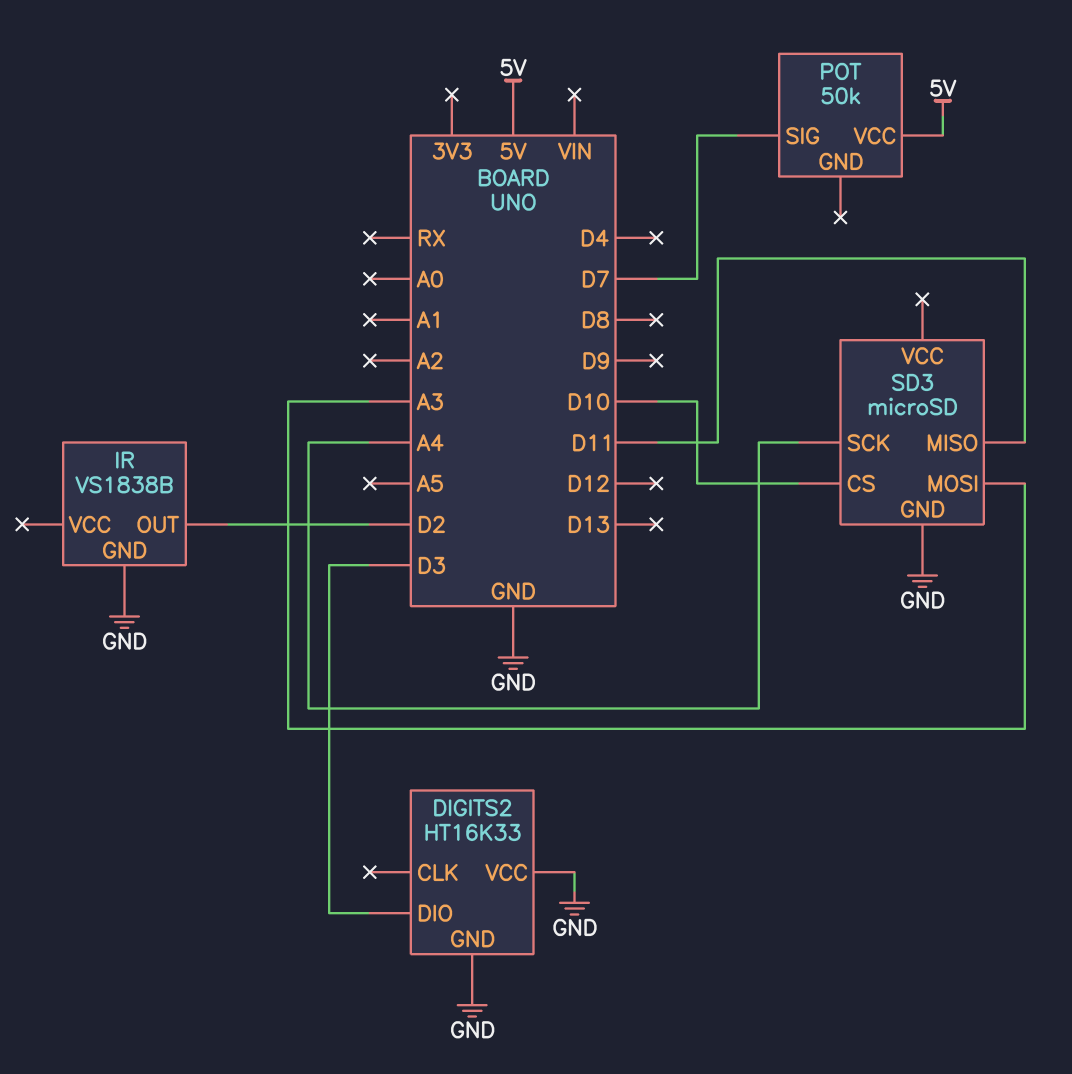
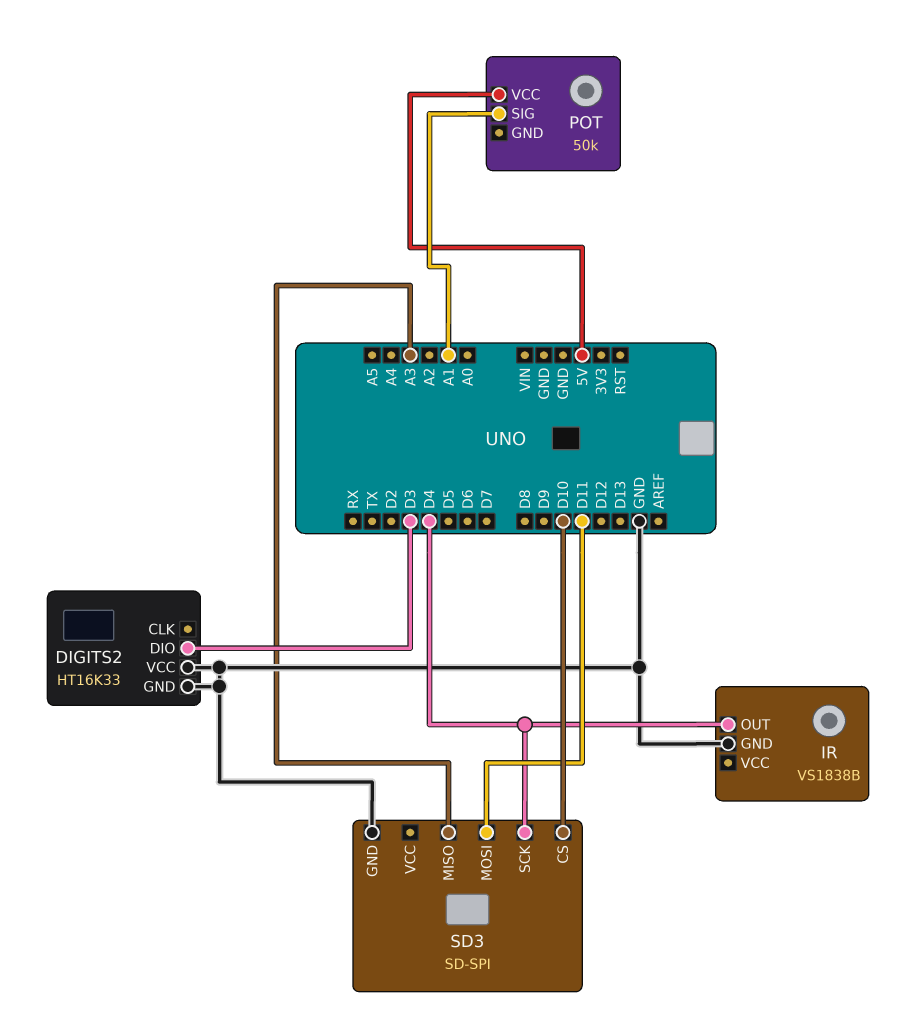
IR pin OUT: D2 -> D4
POT pin SIG: D7 -> A1
SD3: microSD -> SD-SPI
SD3 pin MISO: D11 -> A3
SD3 pin MOSI: A3 -> D11
SD3 pin SCK: A4 -> D4

